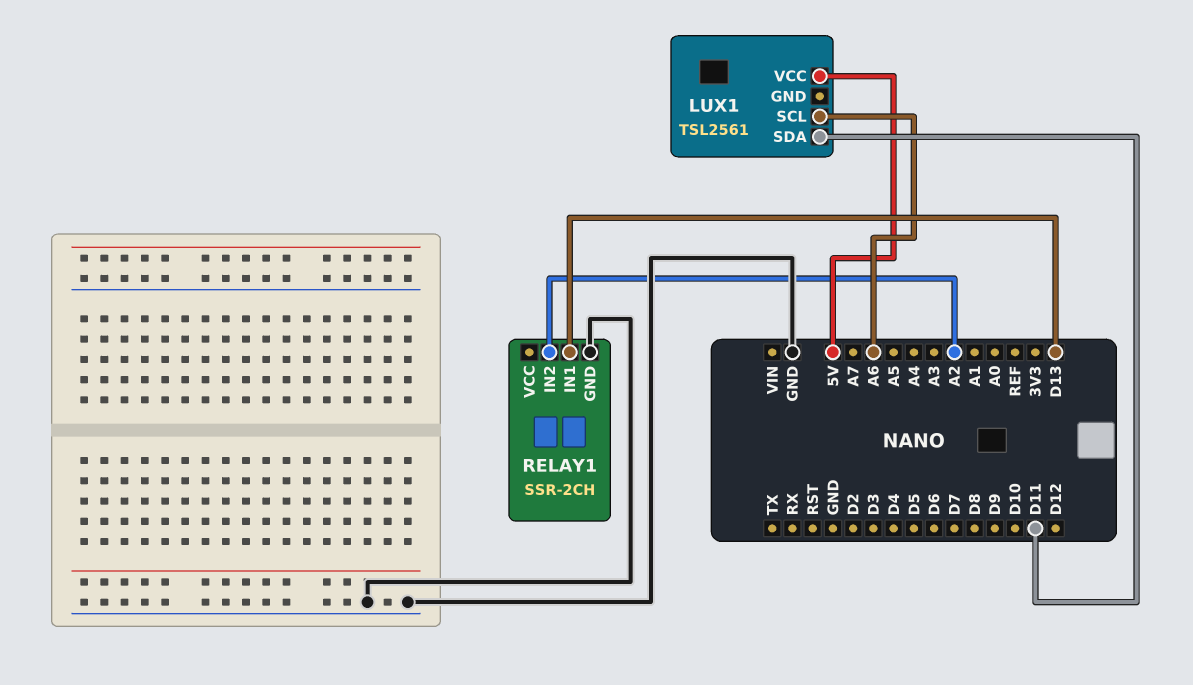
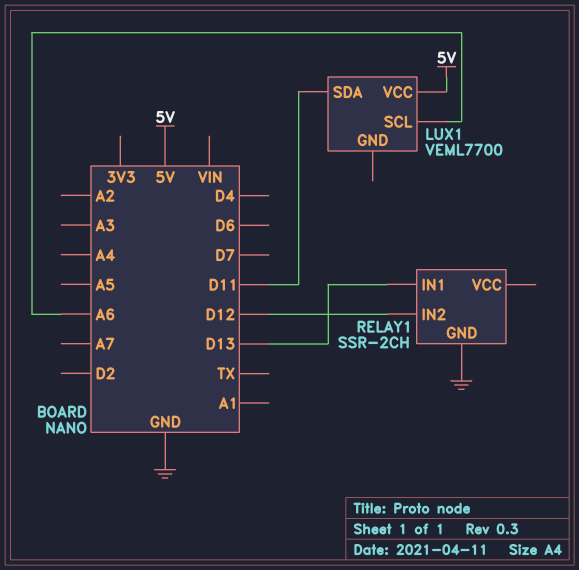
LUX1: TSL2561 -> VEML7700
RELAY1 pin IN2: A2 -> D12

